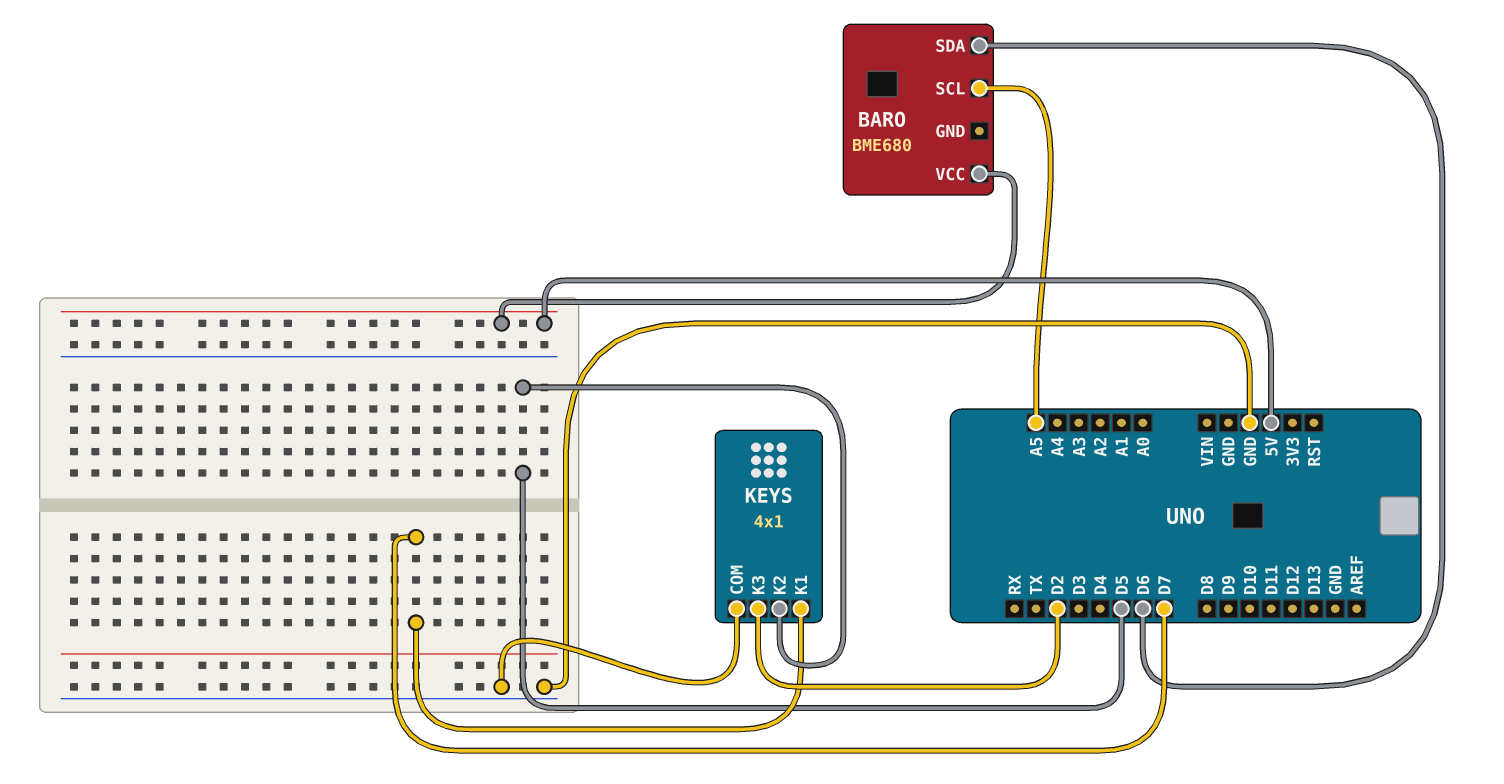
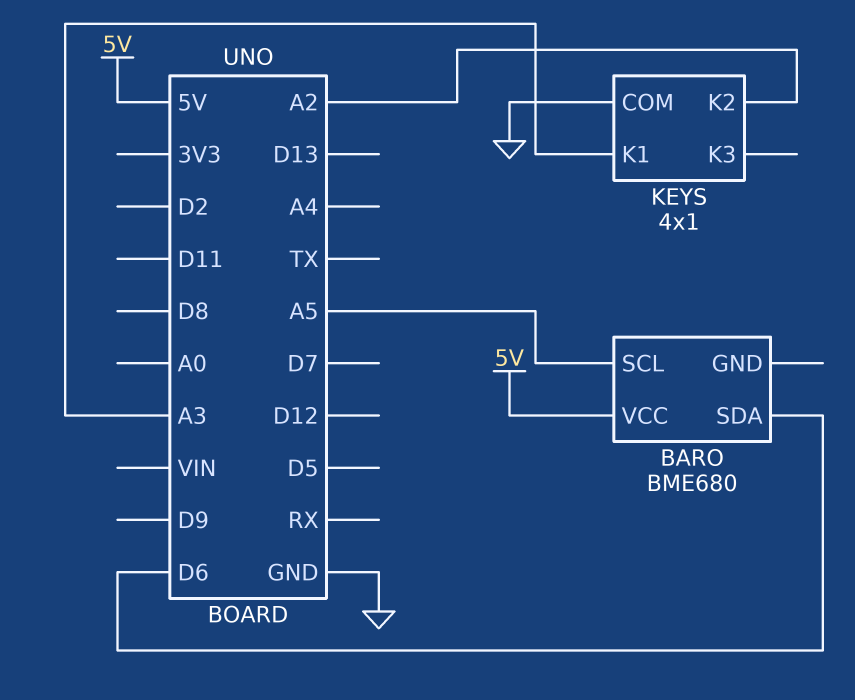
KEYS pin K1: D7 -> A3
KEYS pin K2: D5 -> A2
KEYS pin K3: D2 -> none

